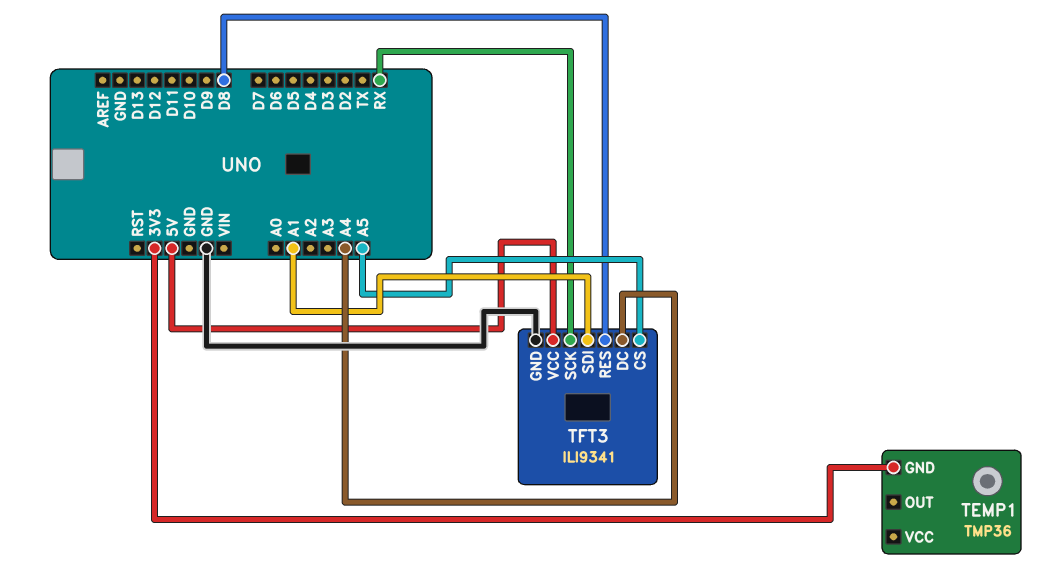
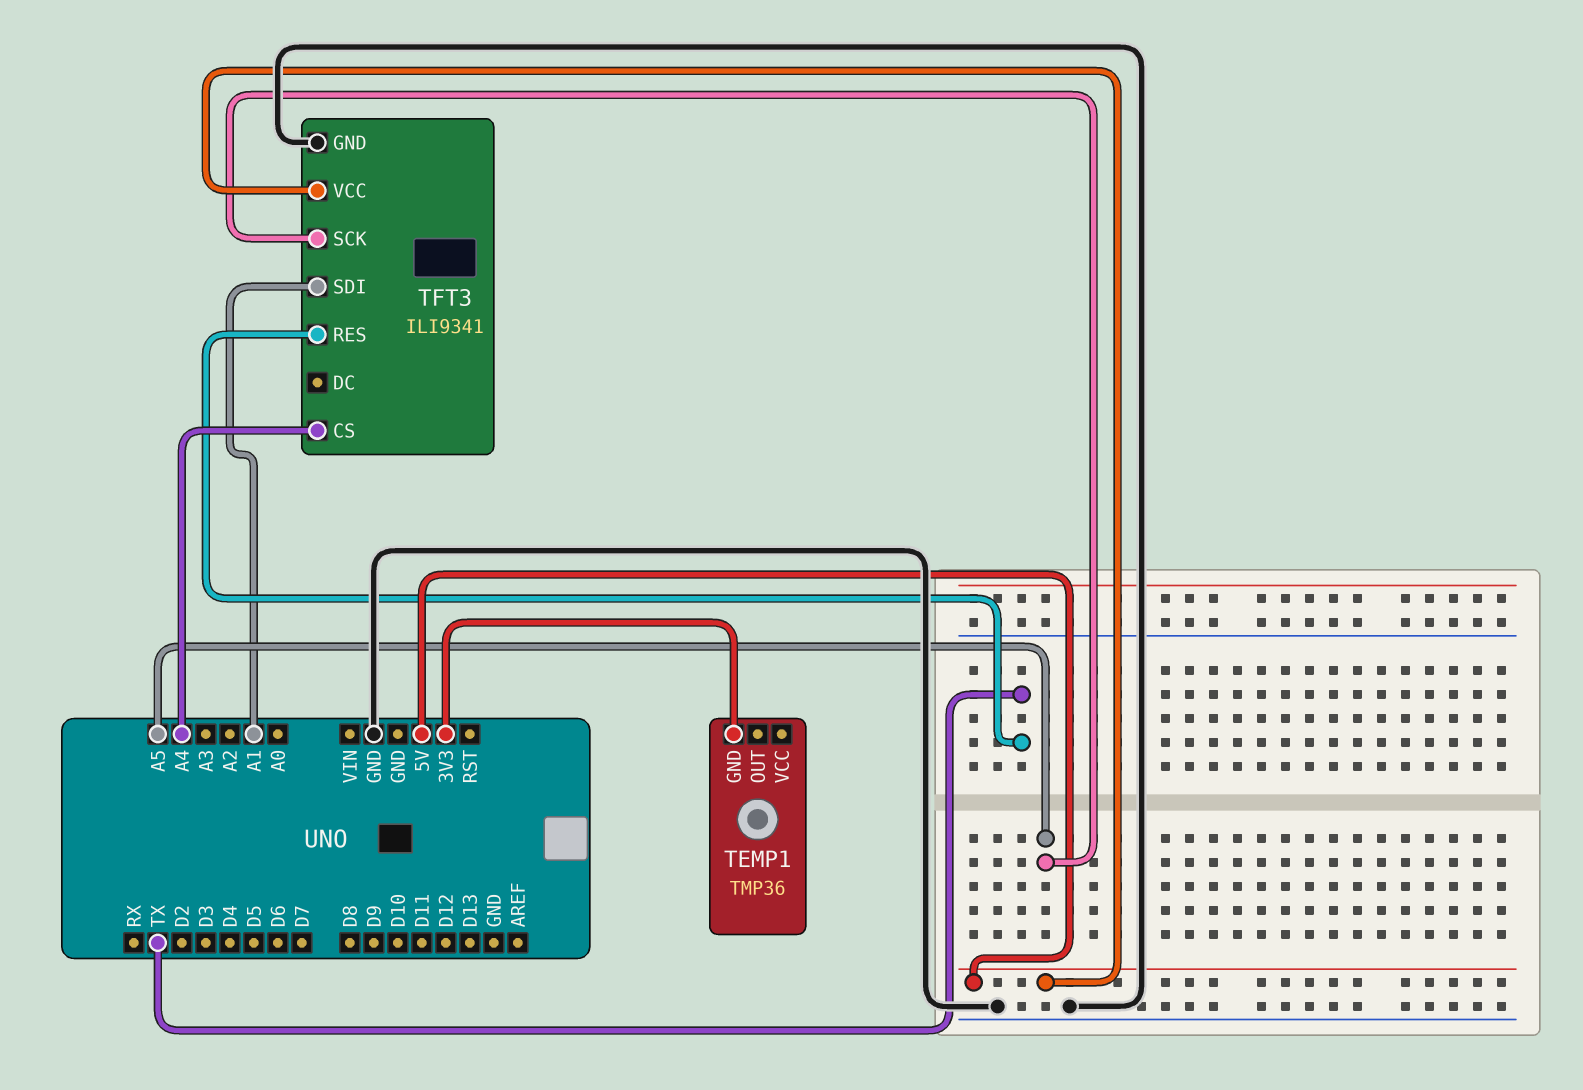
TFT3 pin CS: A5 -> A4
TFT3 pin DC: A4 -> none
TFT3 pin RES: D8 -> TX
TFT3 pin SCK: RX -> A5

